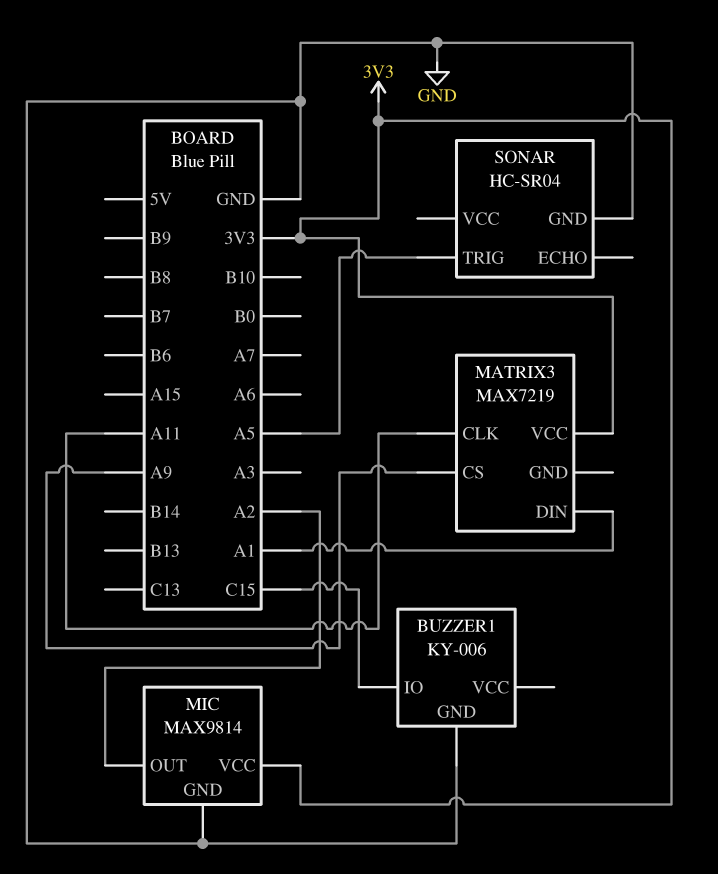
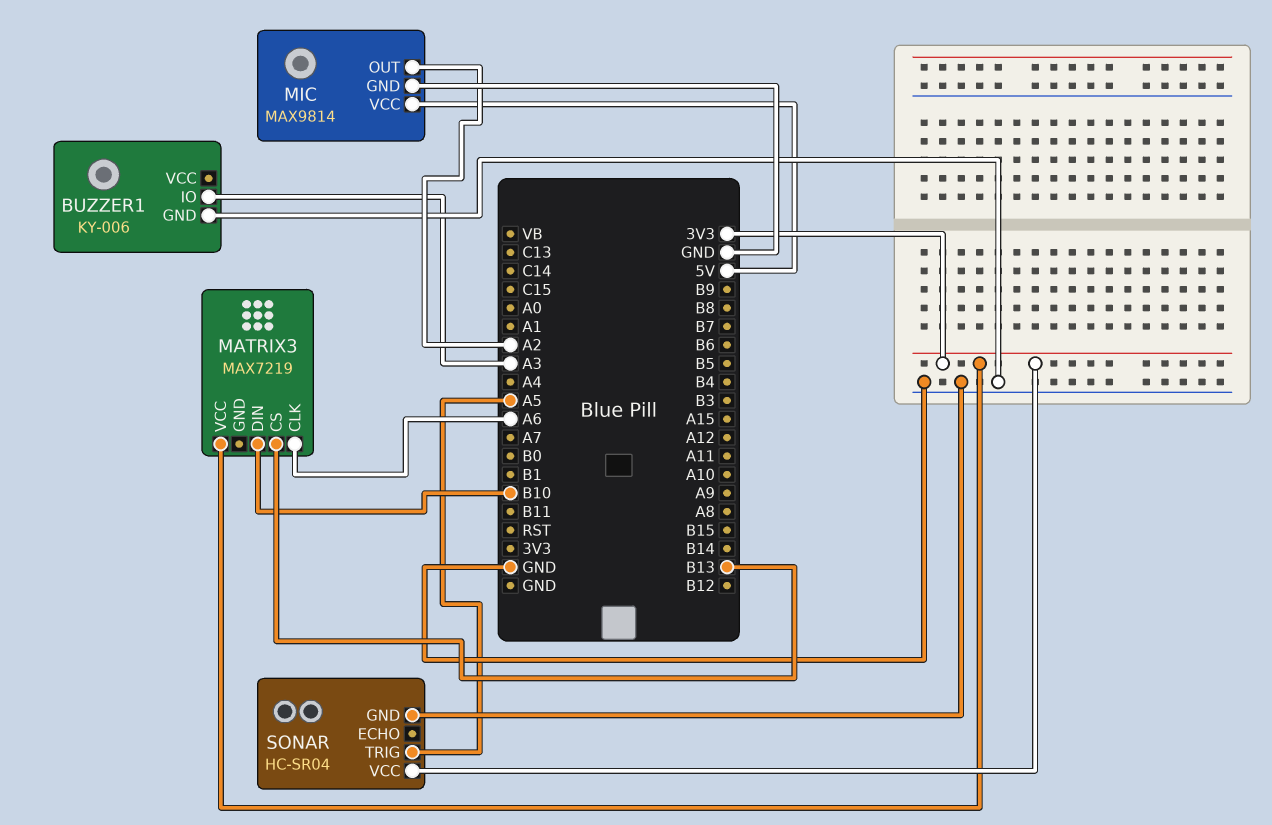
BUZZER1 pin IO: C15 -> A3
MATRIX3 pin CLK: A11 -> A6
MATRIX3 pin CS: A9 -> B13
MATRIX3 pin DIN: A1 -> B10
MIC pin VCC: 3V3 -> 5V
SONAR pin VCC: none -> 3V3

